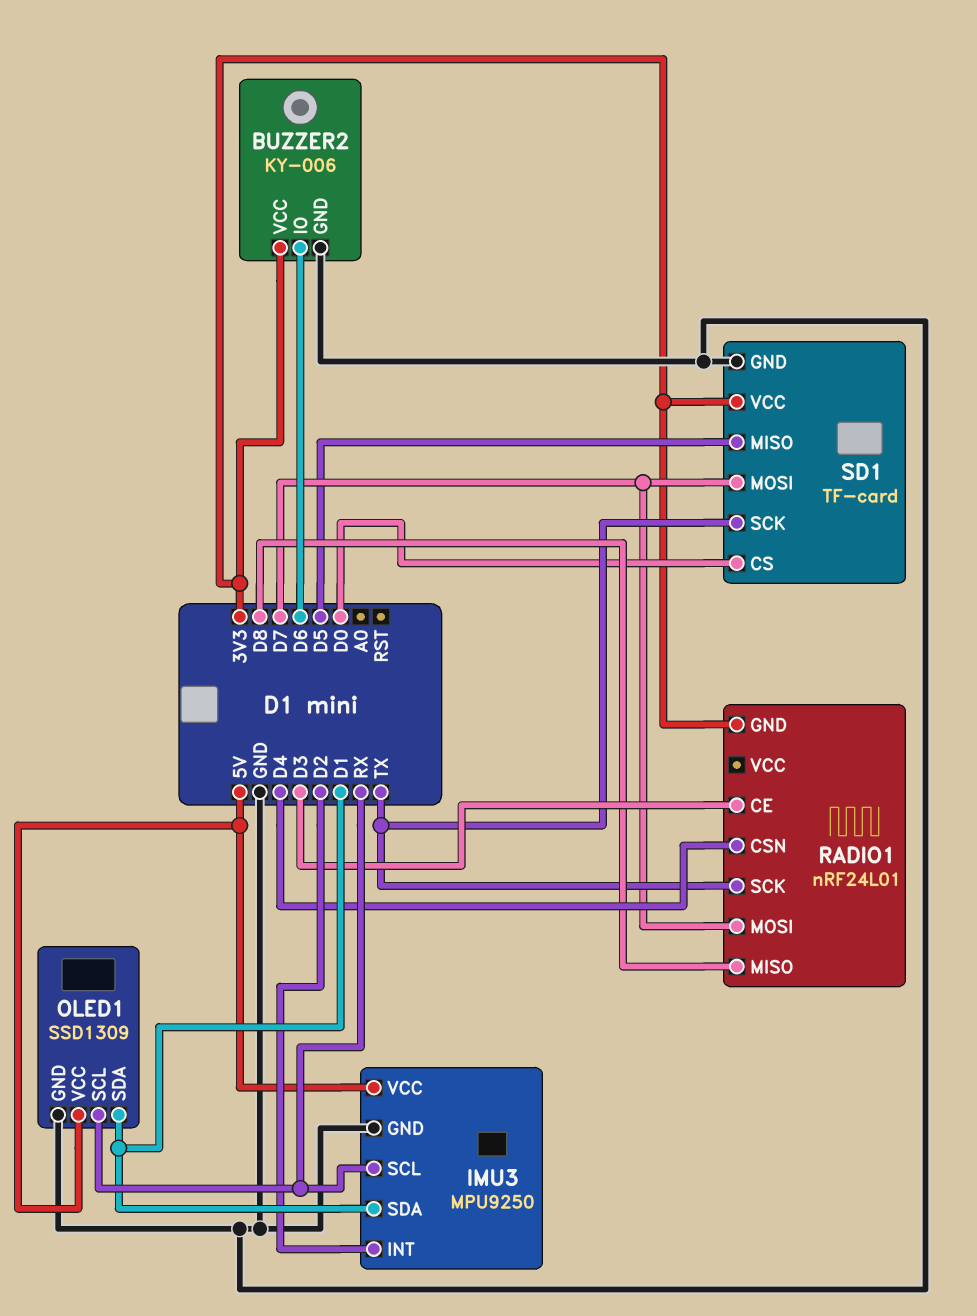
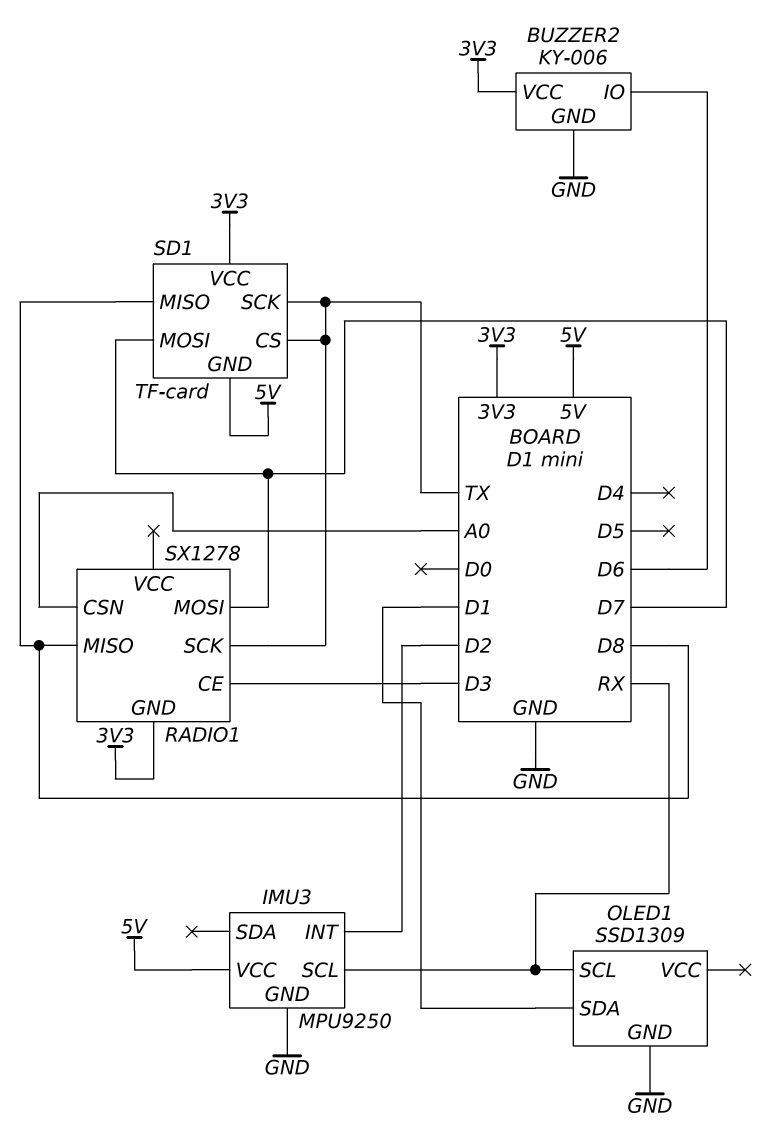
IMU3 pin SDA: D1 -> none
OLED1 pin VCC: 5V -> none
RADIO1: nRF24L01 -> SX1278
RADIO1 pin CSN: D4 -> A0
SD1 pin CS: D0 -> TX
SD1 pin GND: GND -> 5V
SD1 pin MISO: D5 -> D8

